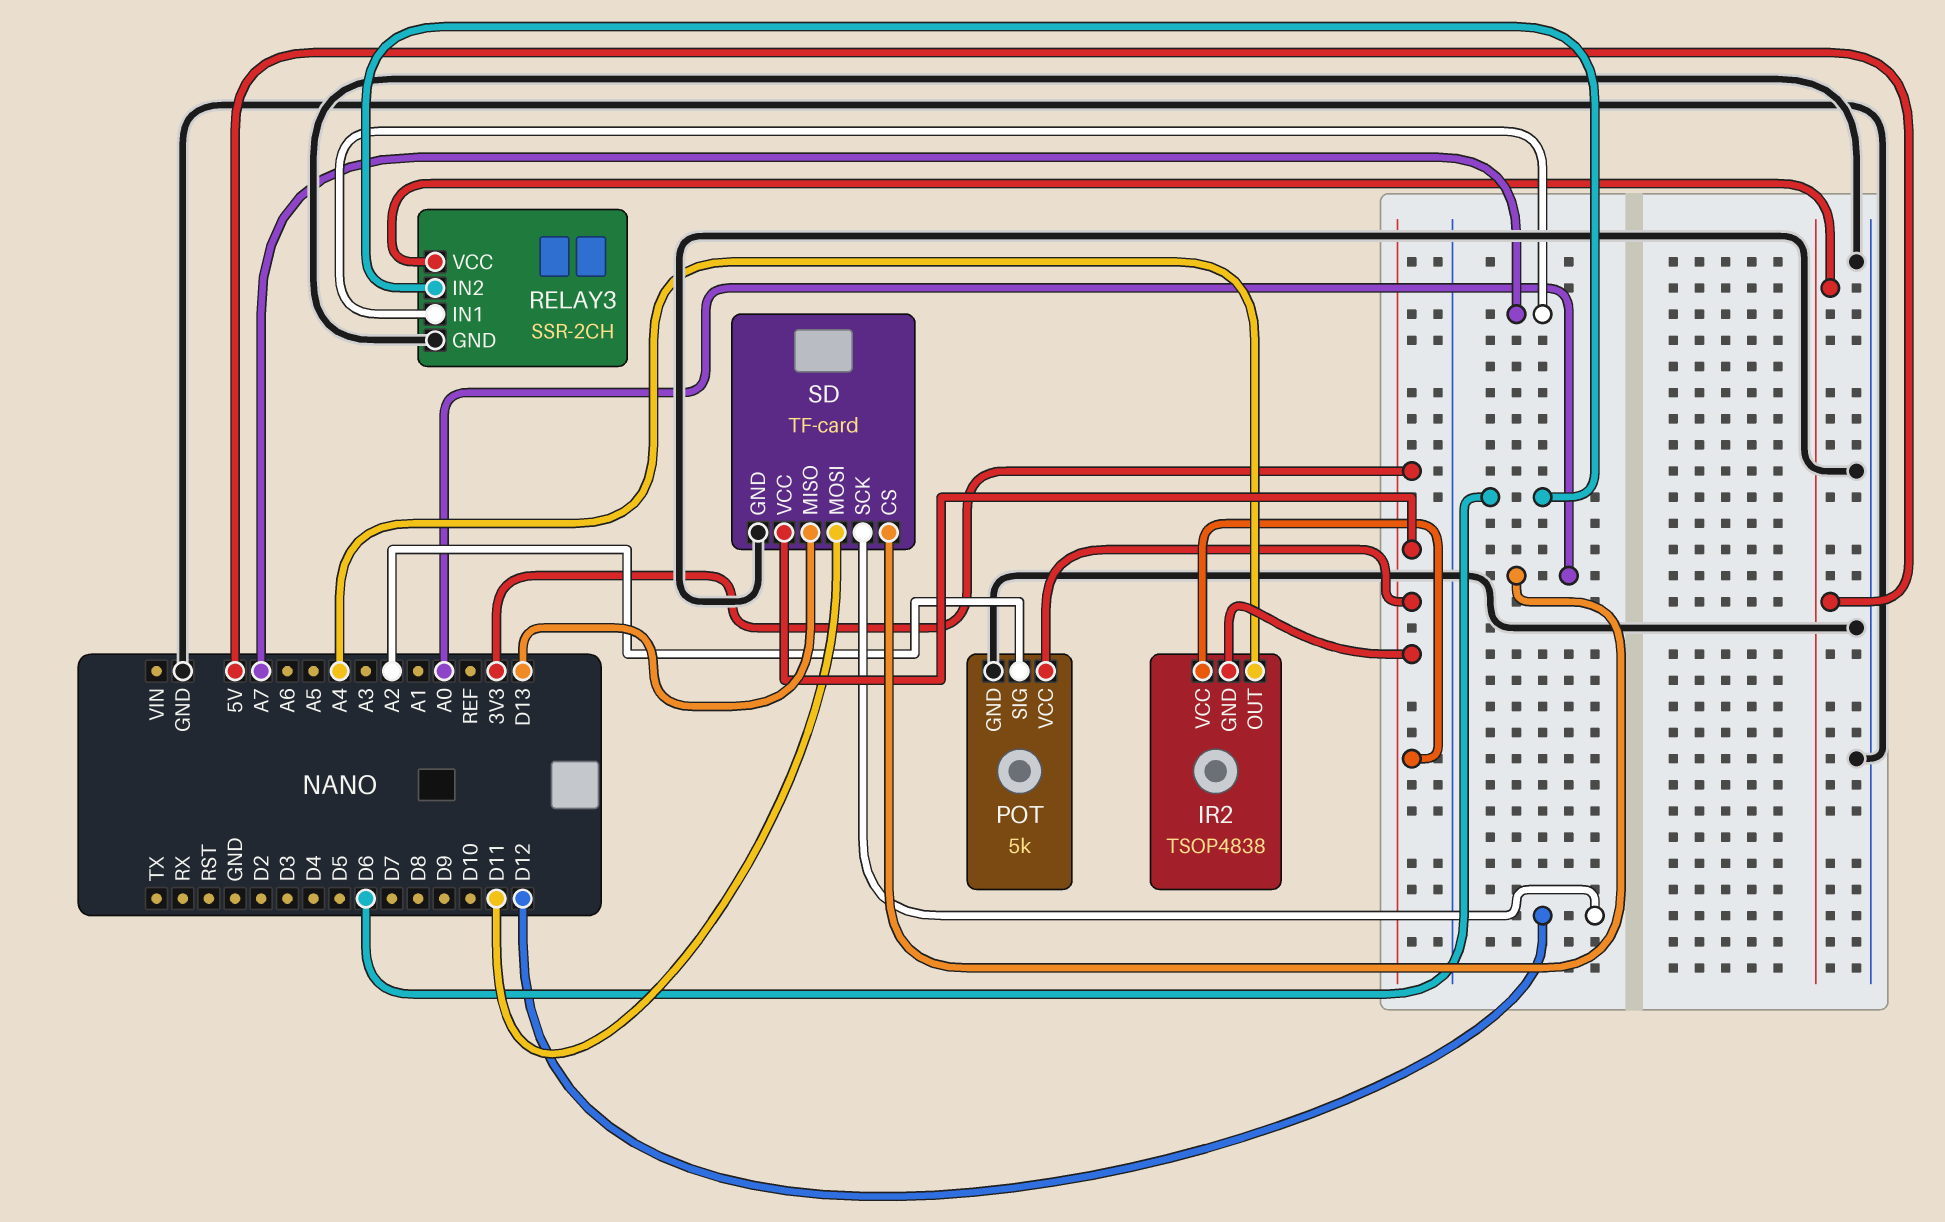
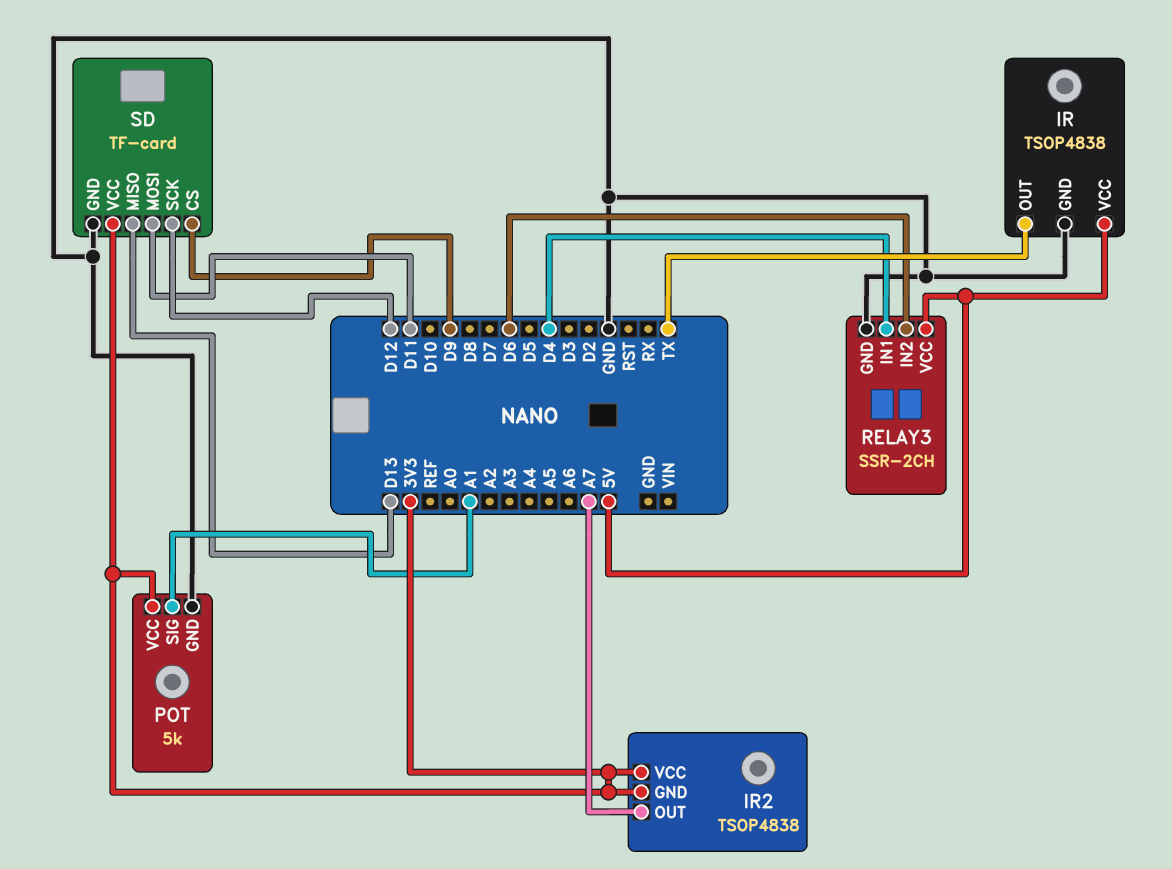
IR: none -> TSOP4838
IR pin GND: none -> GND
IR pin OUT: none -> TX
IR pin VCC: none -> 5V
IR2 pin OUT: A4 -> A7
POT pin SIG: A2 -> A1
RELAY3 pin IN1: A7 -> D4
SD pin CS: A0 -> D9

